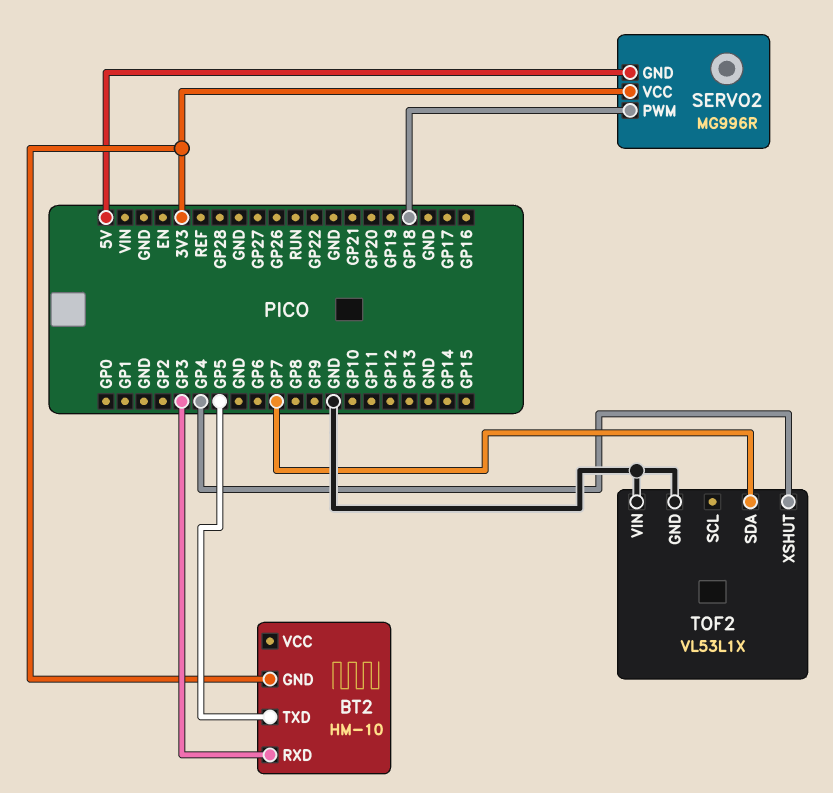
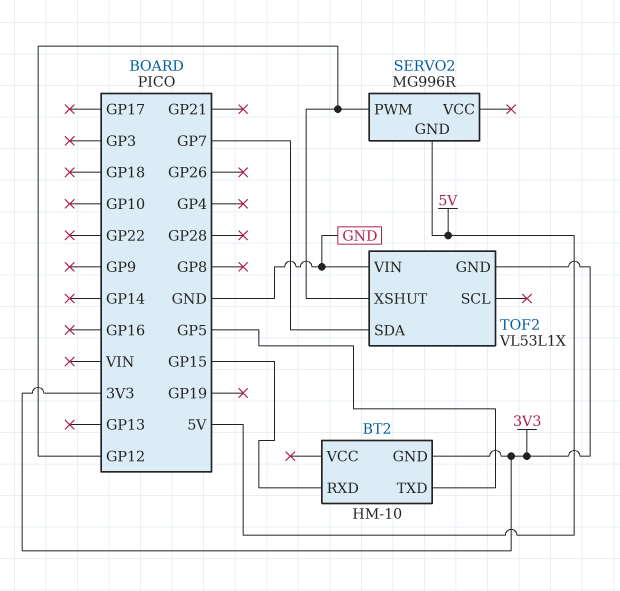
BT2 pin RXD: GP3 -> GP15
SERVO2 pin PWM: GP18 -> GP12
SERVO2 pin VCC: 3V3 -> none
TOF2 pin GND: GND -> 3V3
TOF2 pin XSHUT: GP4 -> GP12

